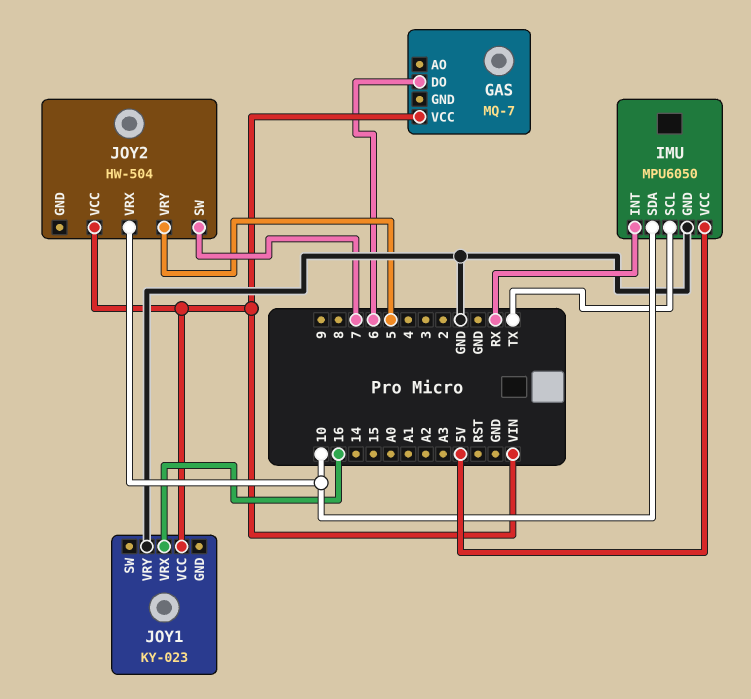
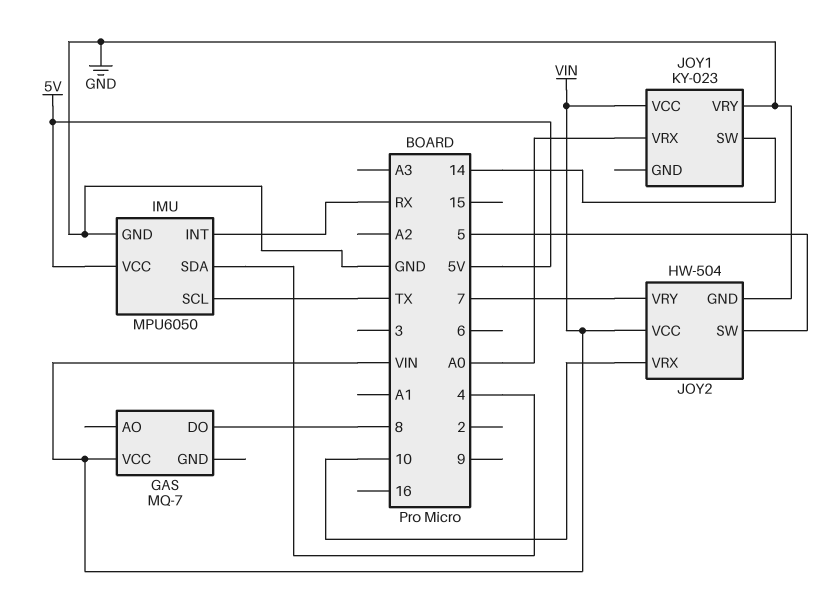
GAS pin DO: 6 -> 8
IMU pin SDA: 10 -> 4
JOY1 pin SW: none -> 14
JOY1 pin VRX: 16 -> A0
JOY2 pin GND: none -> GND
JOY2 pin SW: 7 -> 5
JOY2 pin VRY: 5 -> 7

